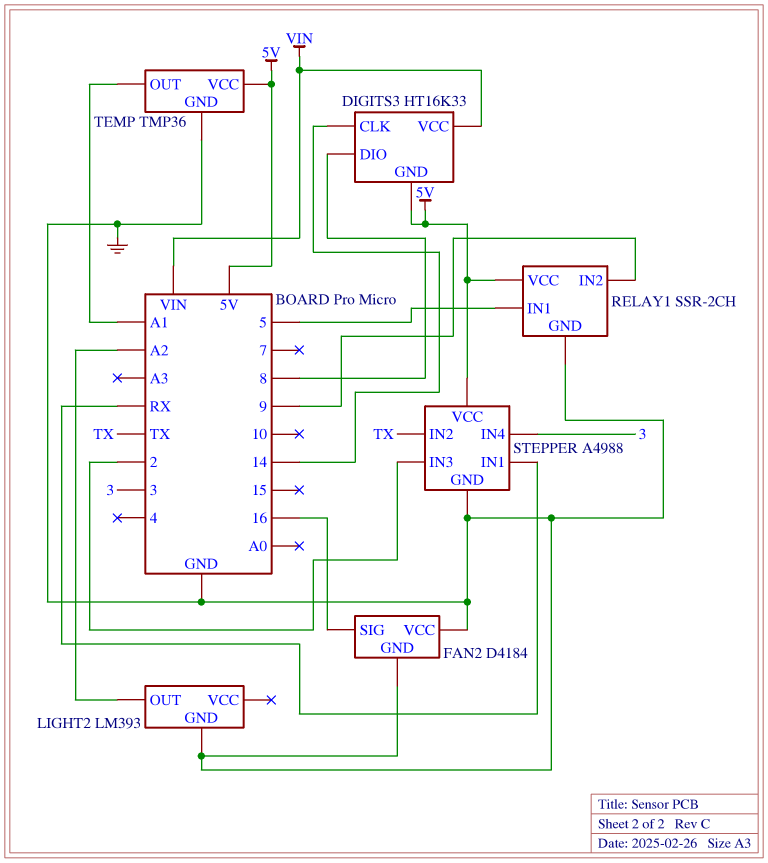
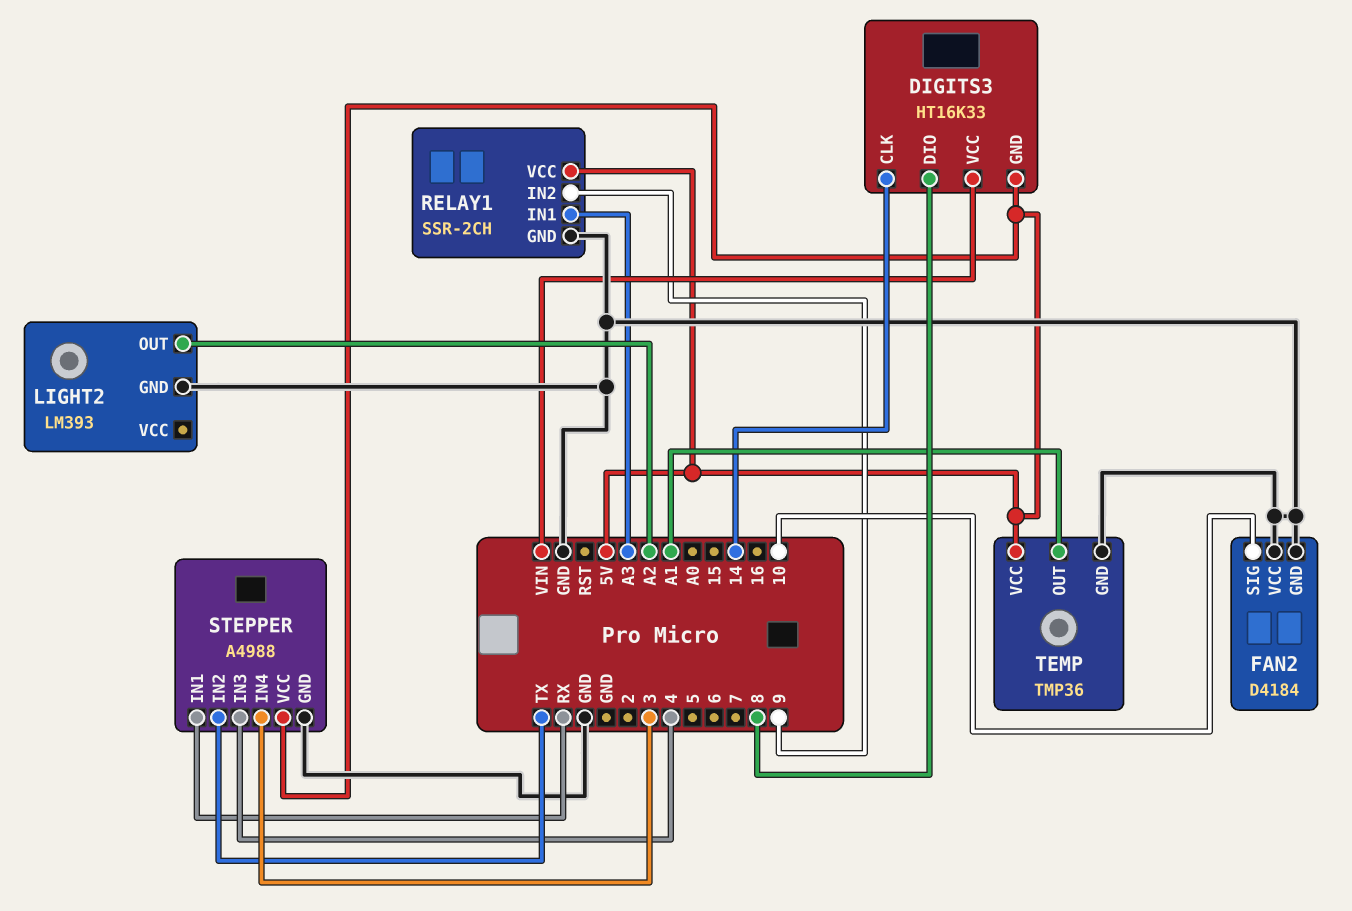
FAN2 pin SIG: 16 -> 10
RELAY1 pin IN1: 5 -> A3
STEPPER pin IN3: 2 -> 4

